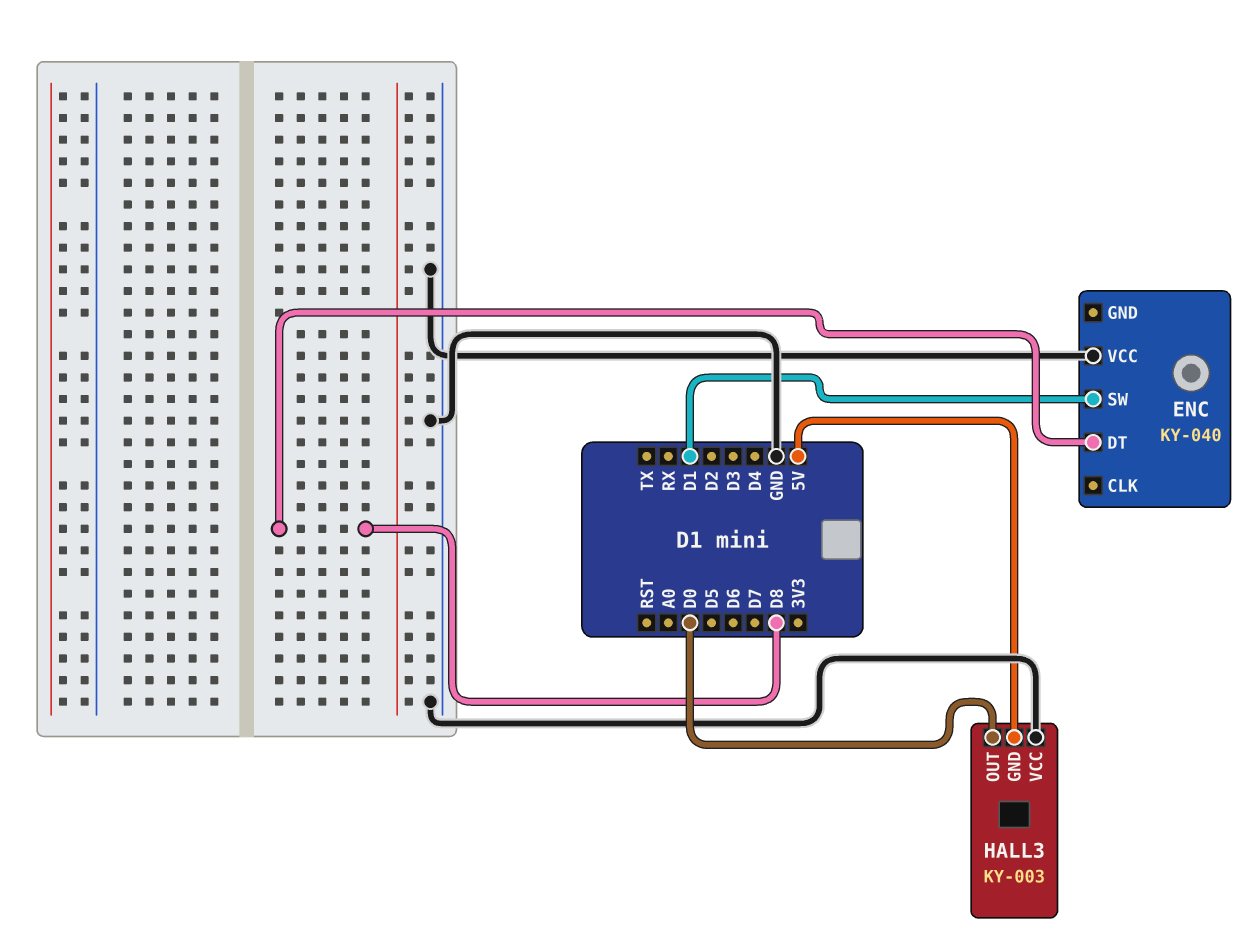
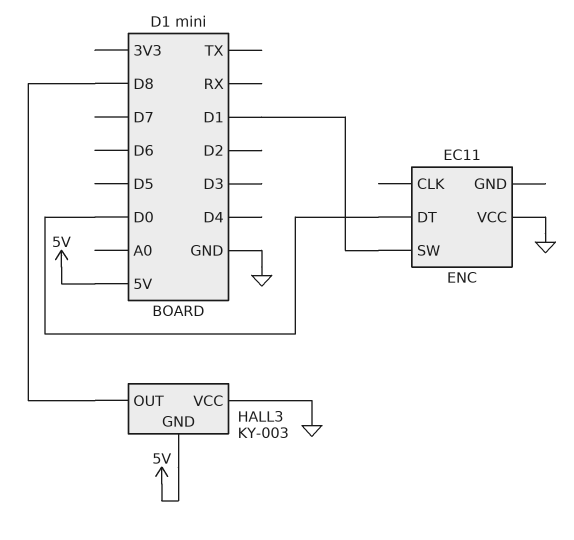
ENC: KY-040 -> EC11
ENC pin DT: D8 -> D0
HALL3 pin OUT: D0 -> D8

